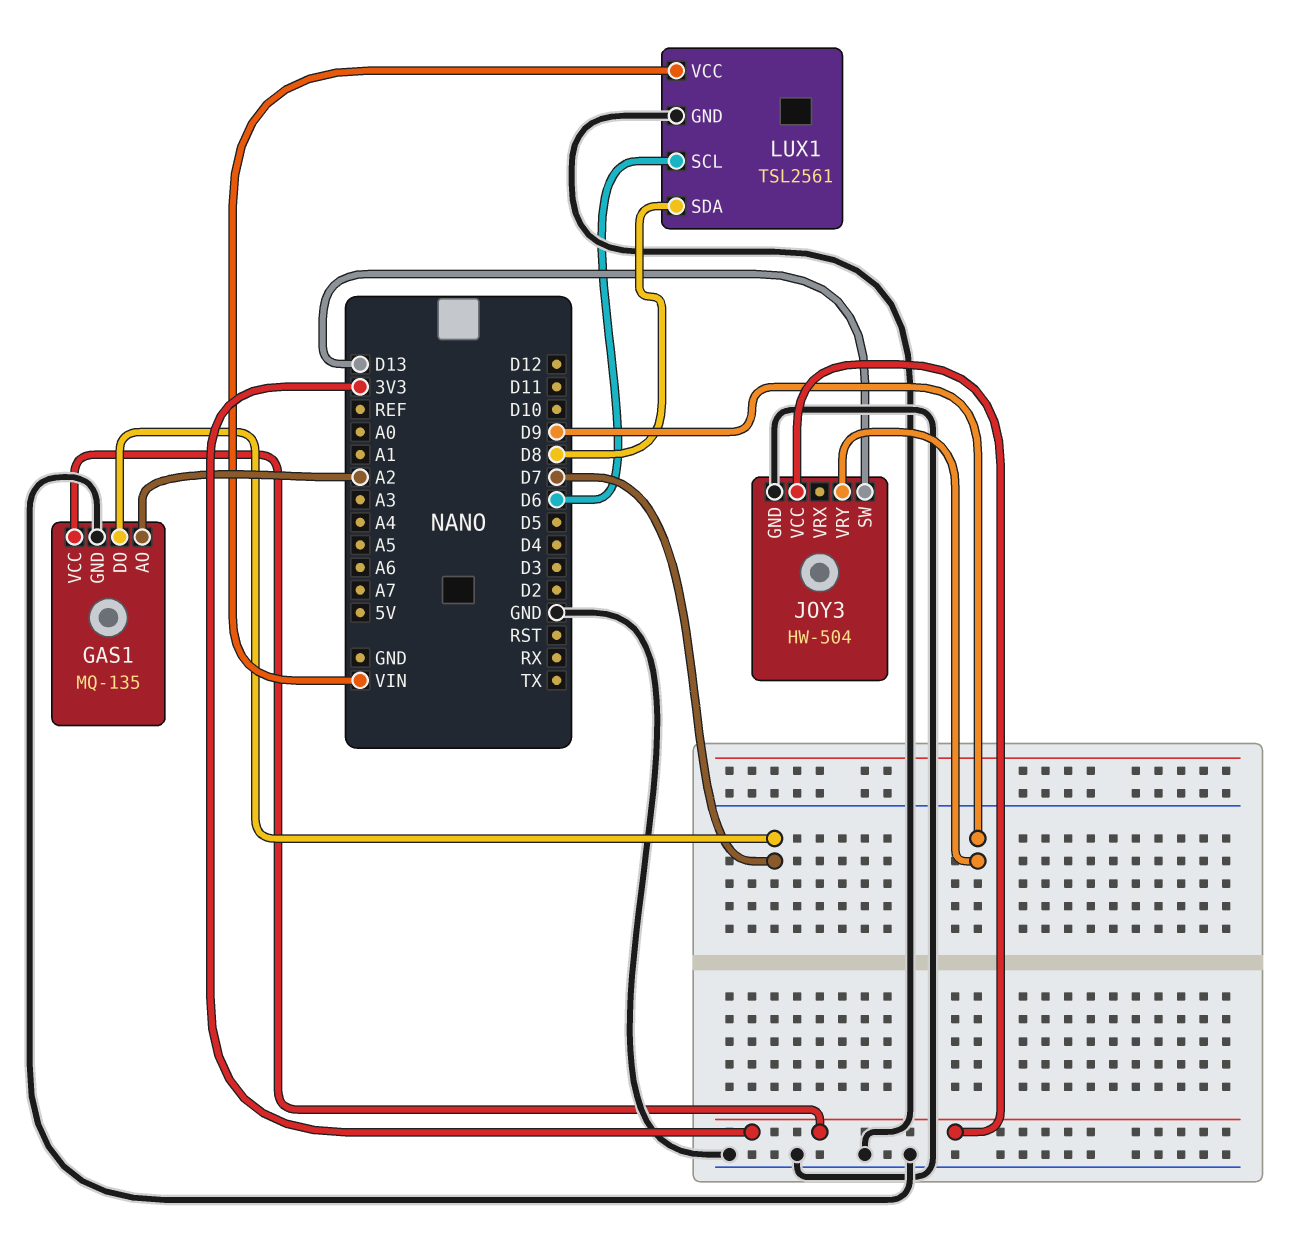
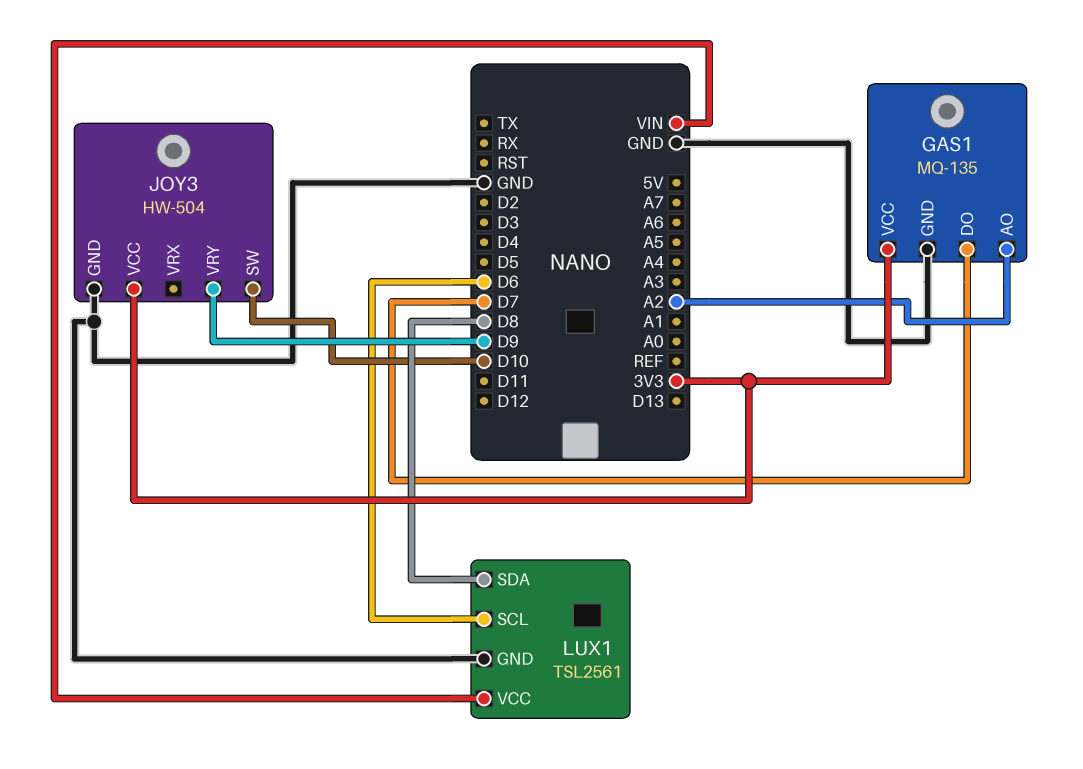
JOY3 pin SW: D13 -> D10

